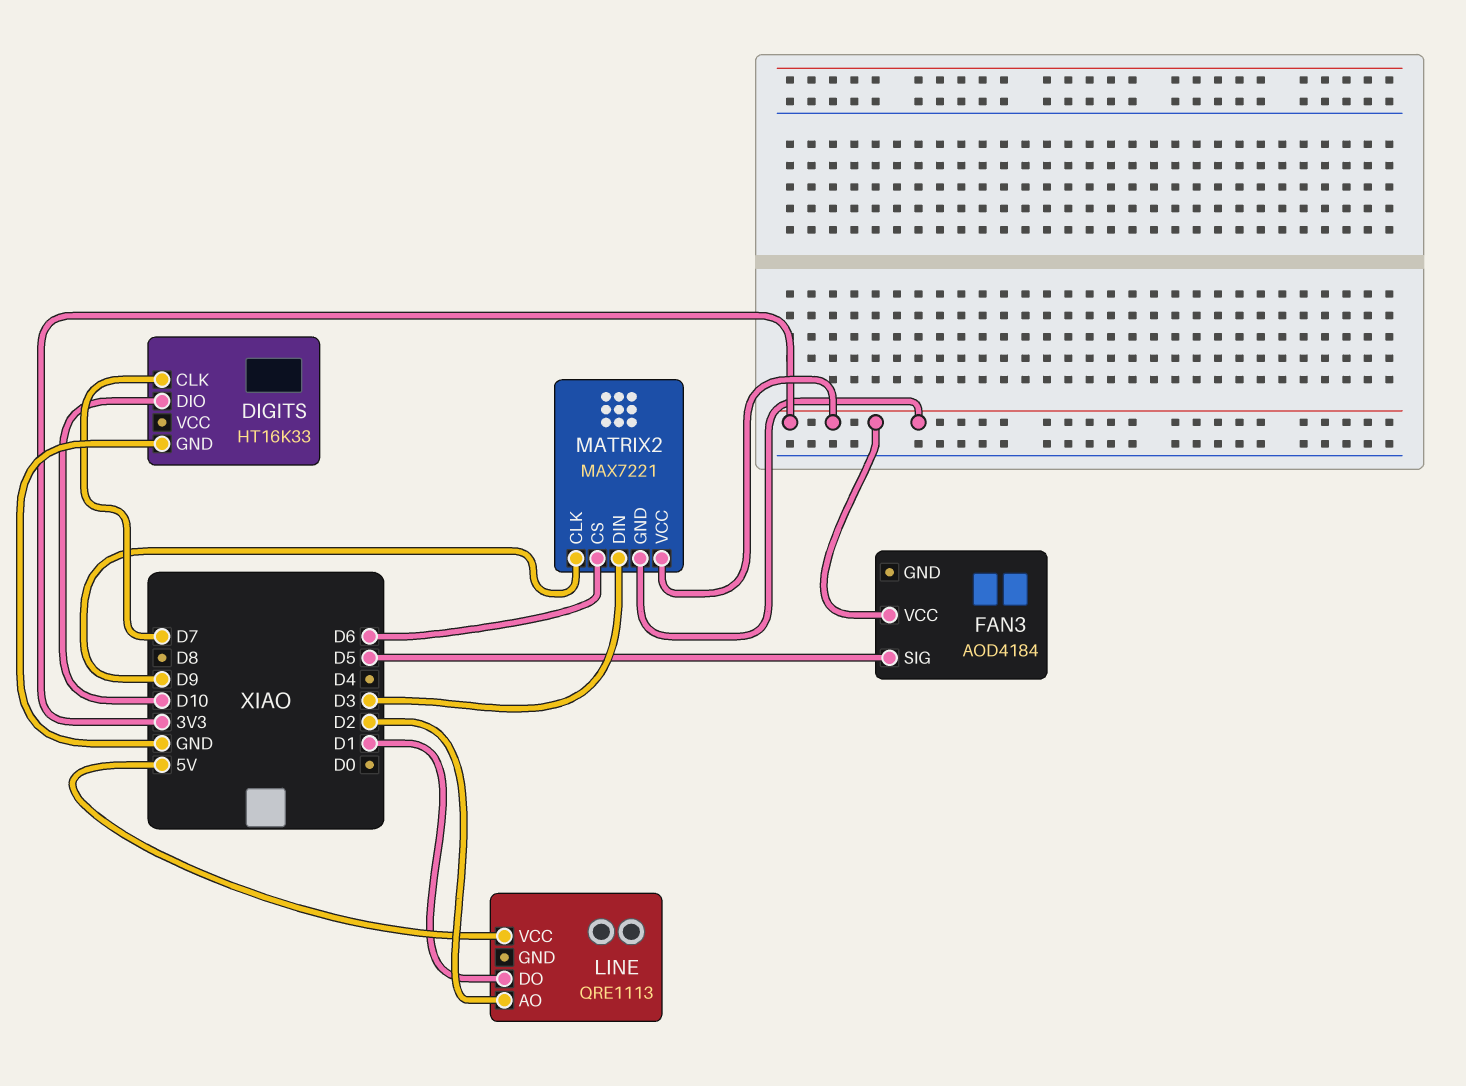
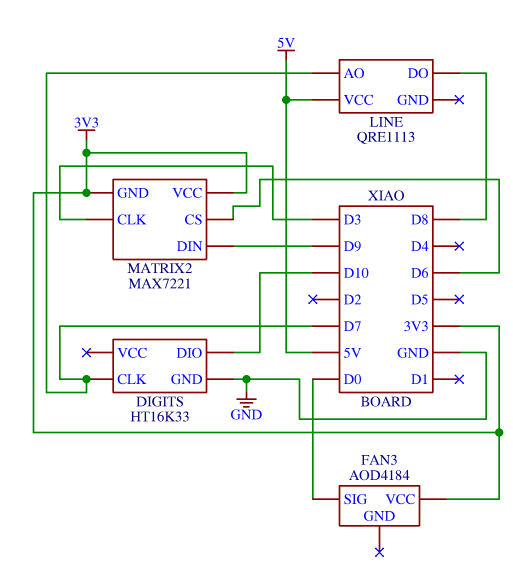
FAN3 pin SIG: D5 -> D0
LINE pin AO: D2 -> D7
LINE pin DO: D1 -> D8
MATRIX2 pin CLK: D9 -> D3
MATRIX2 pin DIN: D3 -> D9

